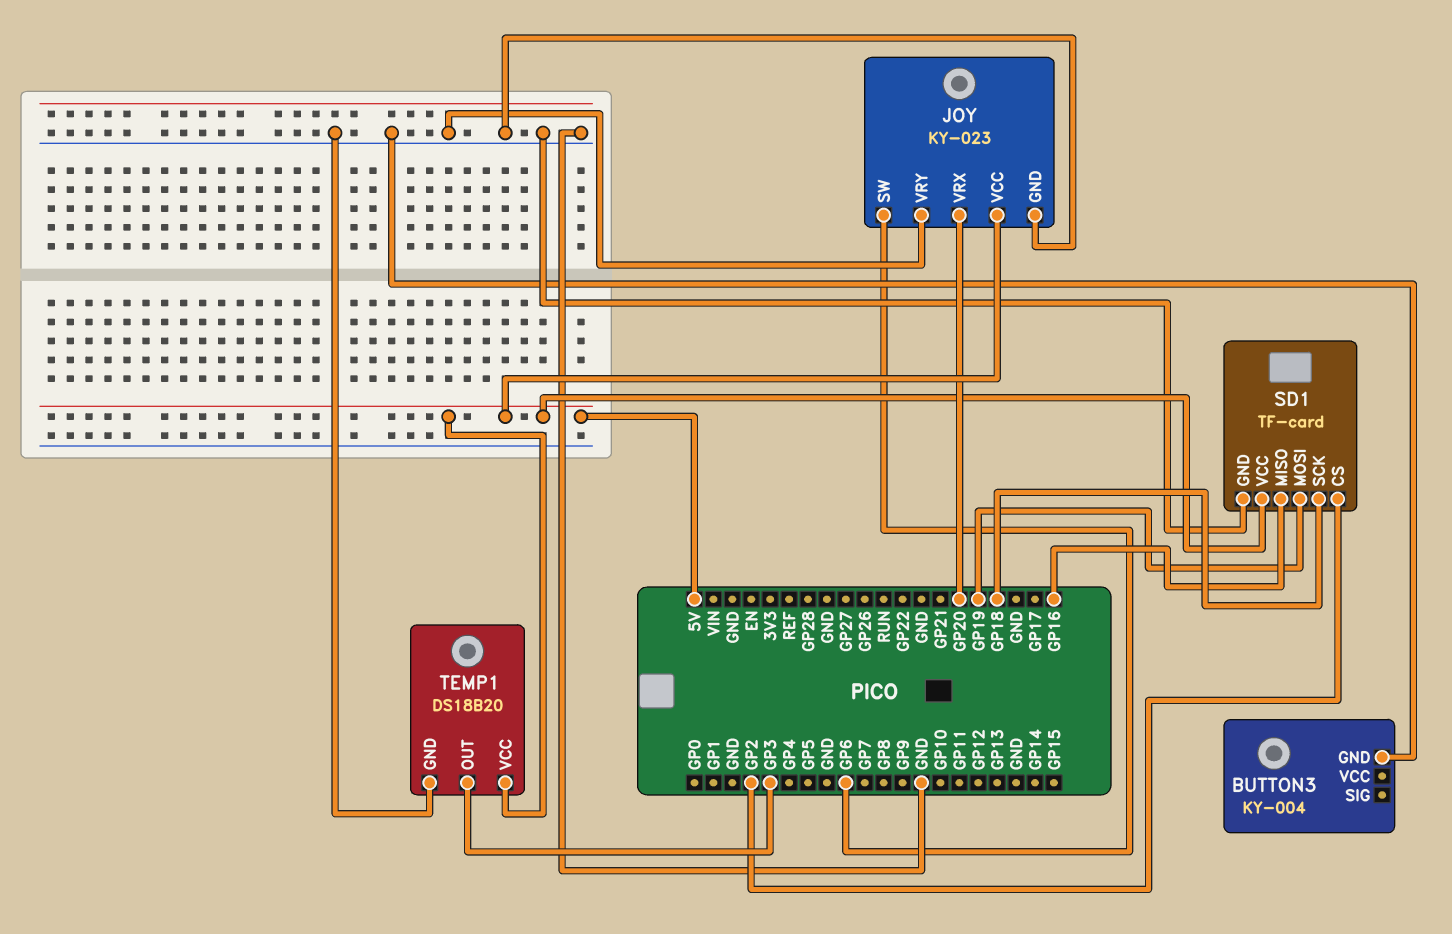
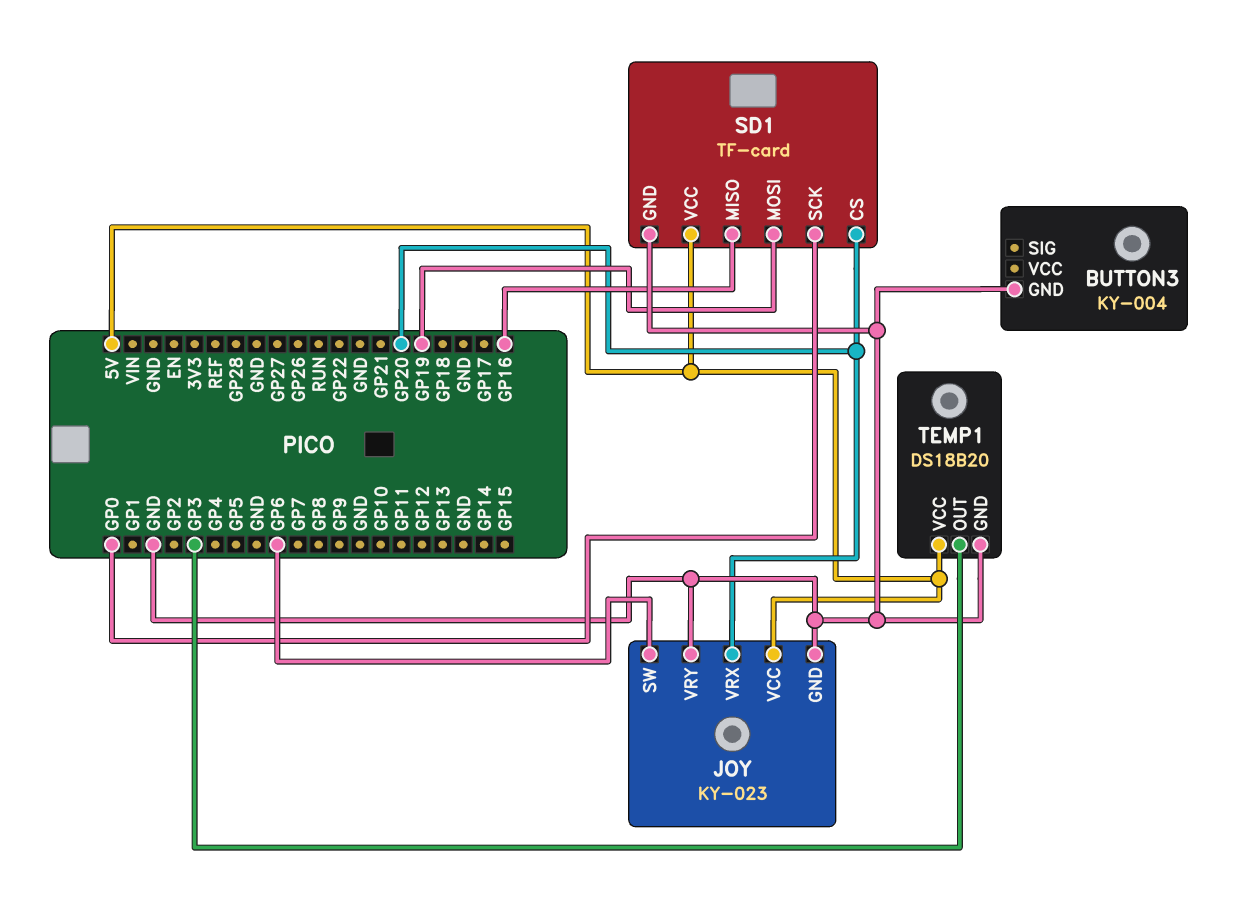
SD1 pin CS: GP2 -> GP20
SD1 pin SCK: GP18 -> GP0

